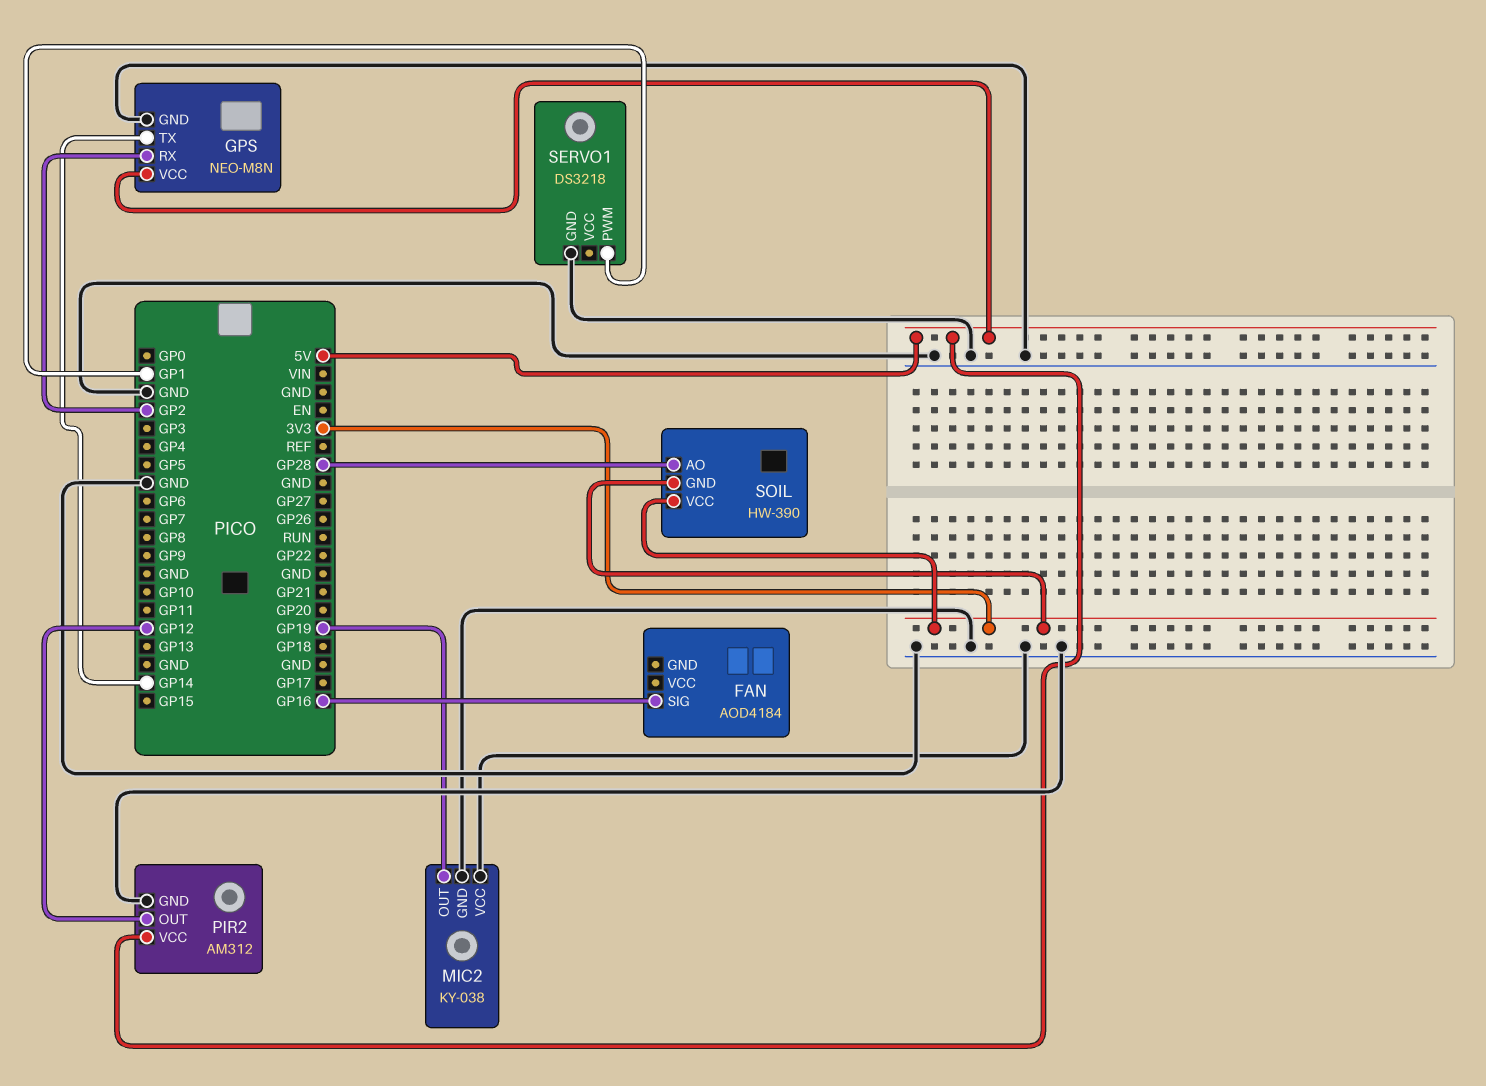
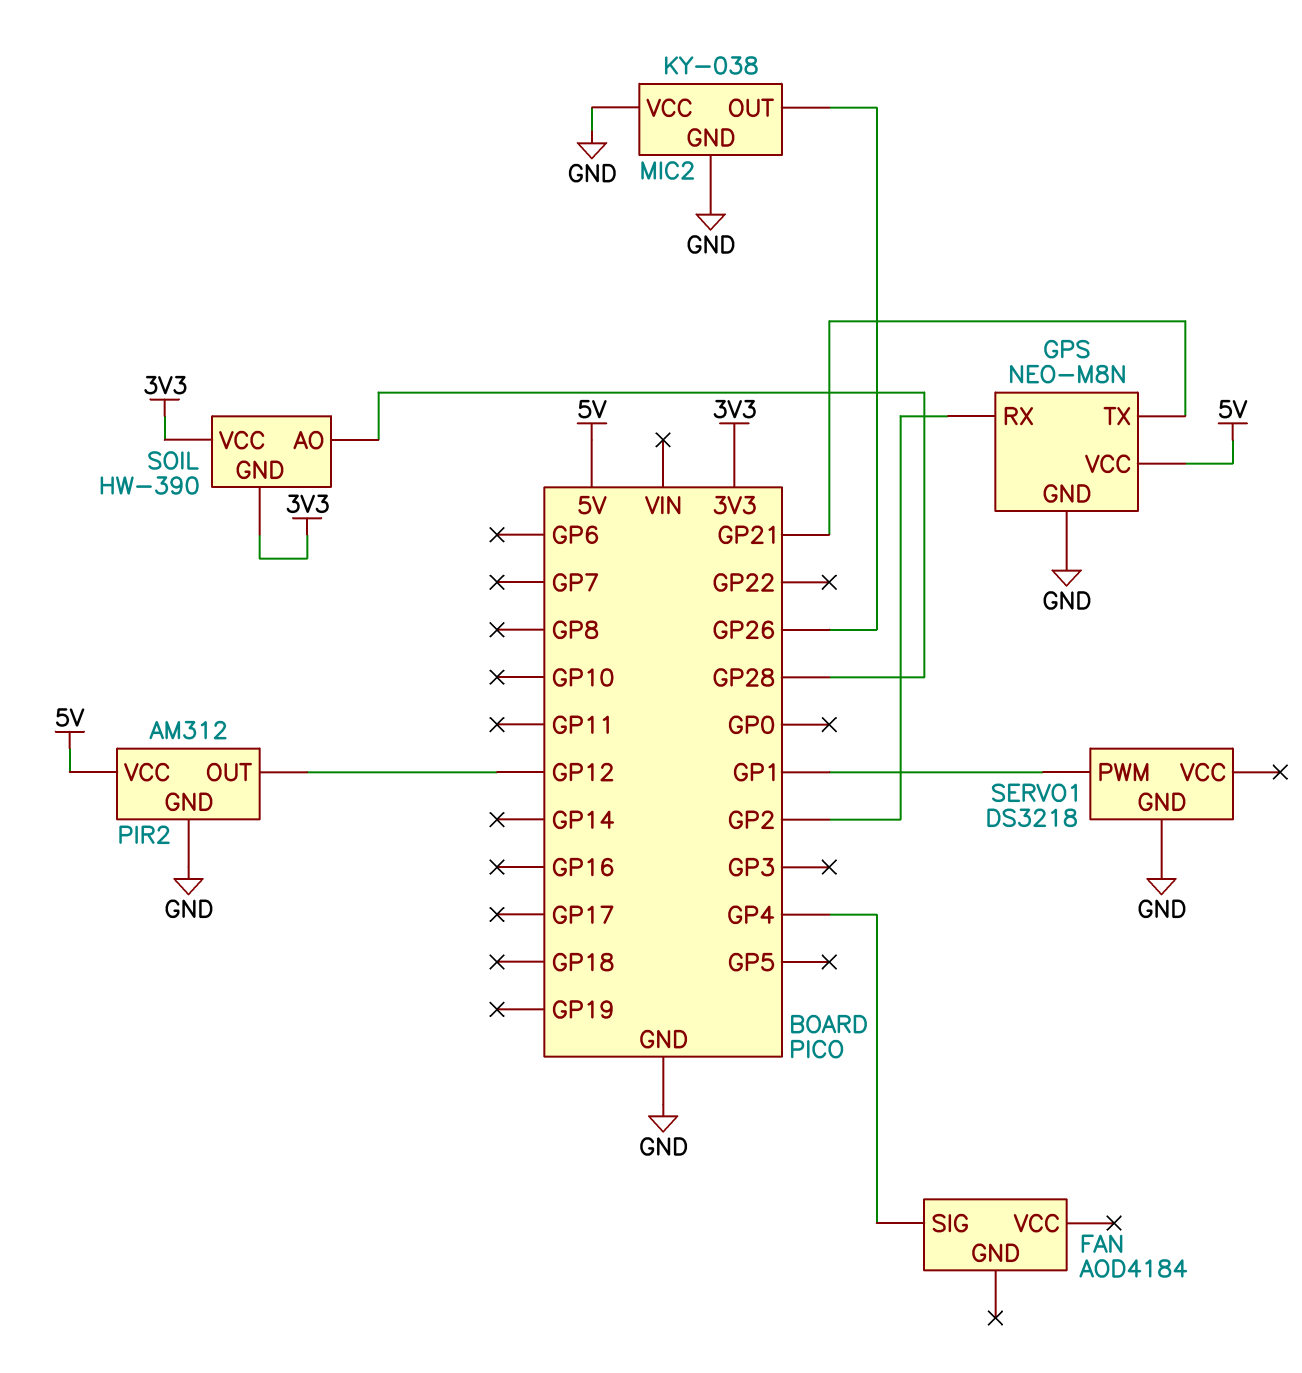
FAN pin SIG: GP16 -> GP4
GPS pin TX: GP14 -> GP21
MIC2 pin OUT: GP19 -> GP26

